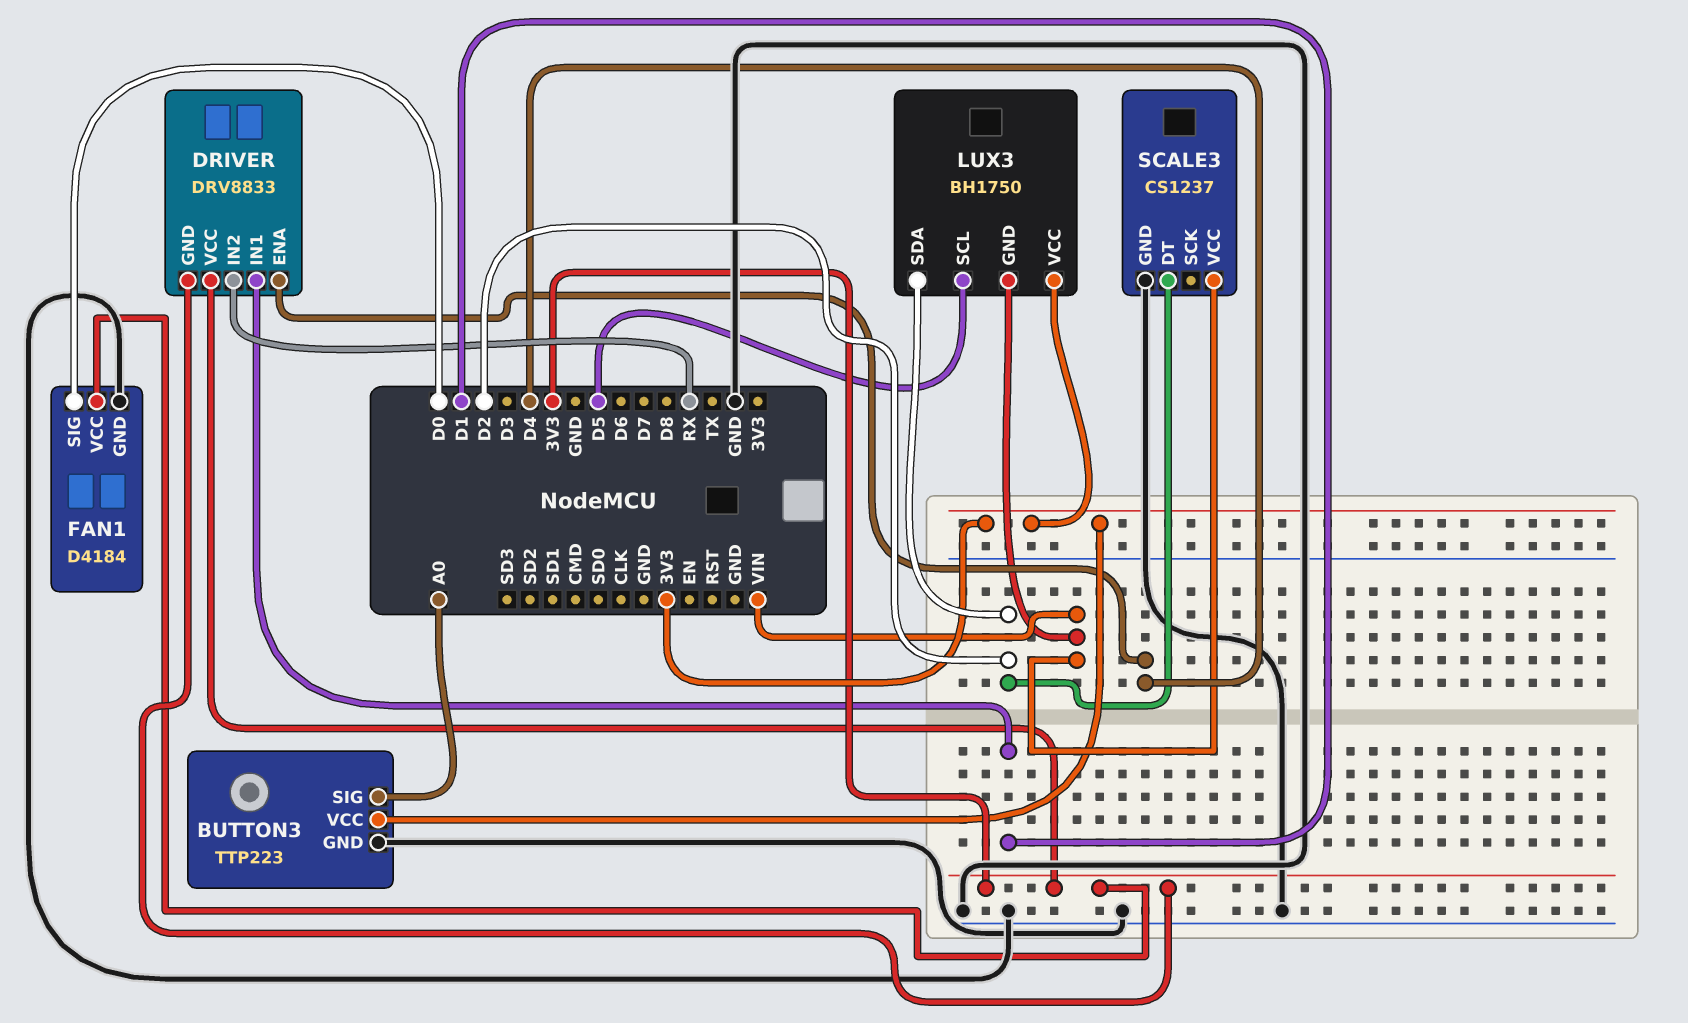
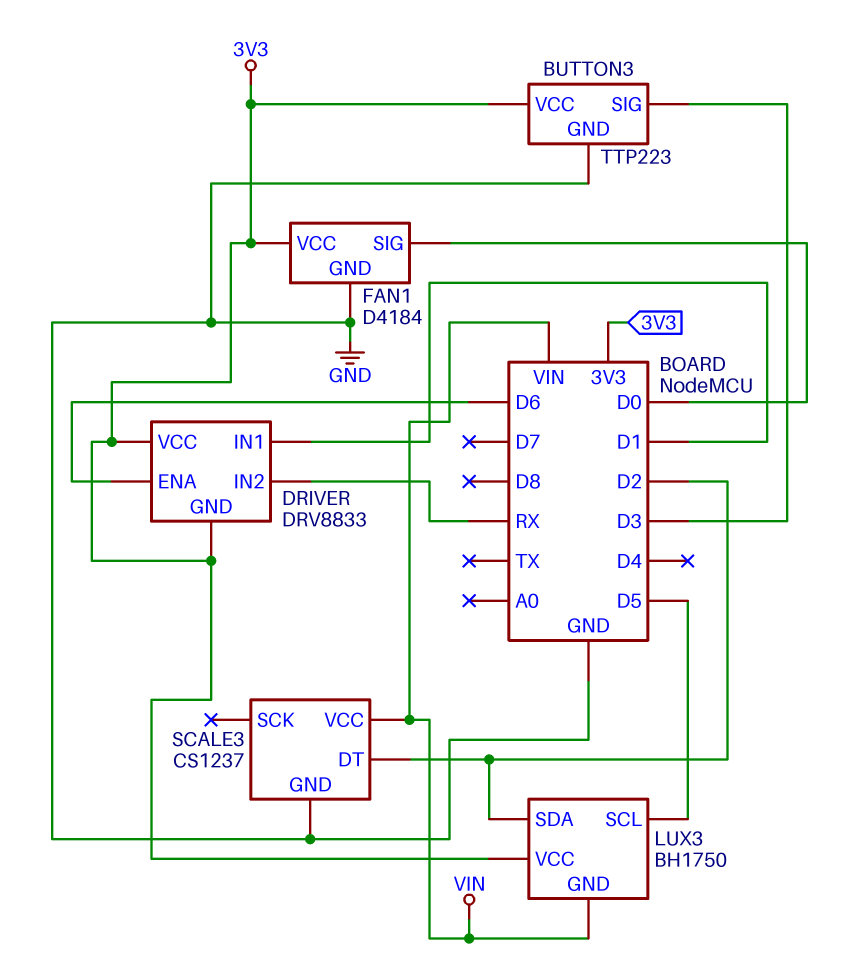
BUTTON3 pin SIG: A0 -> D3
DRIVER pin ENA: D4 -> D6

